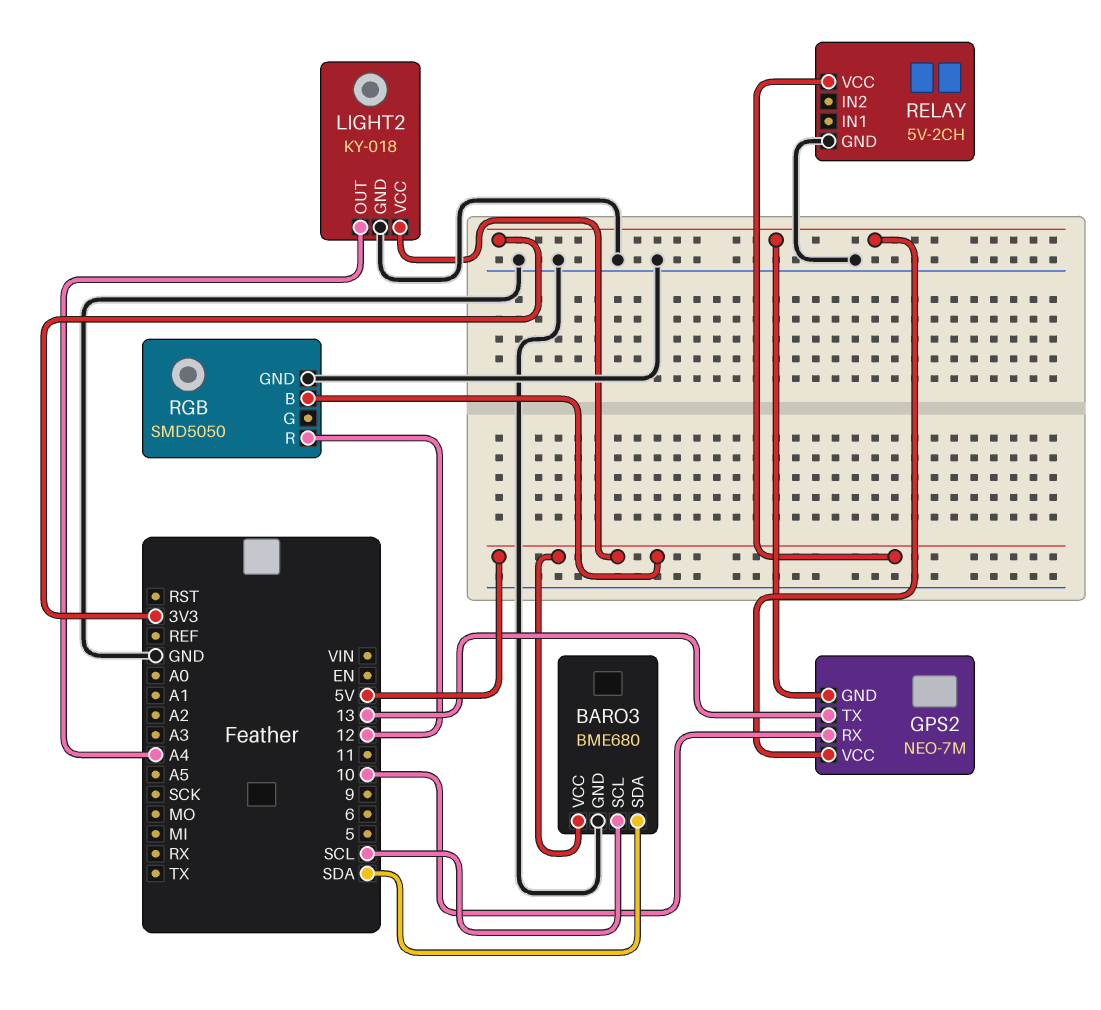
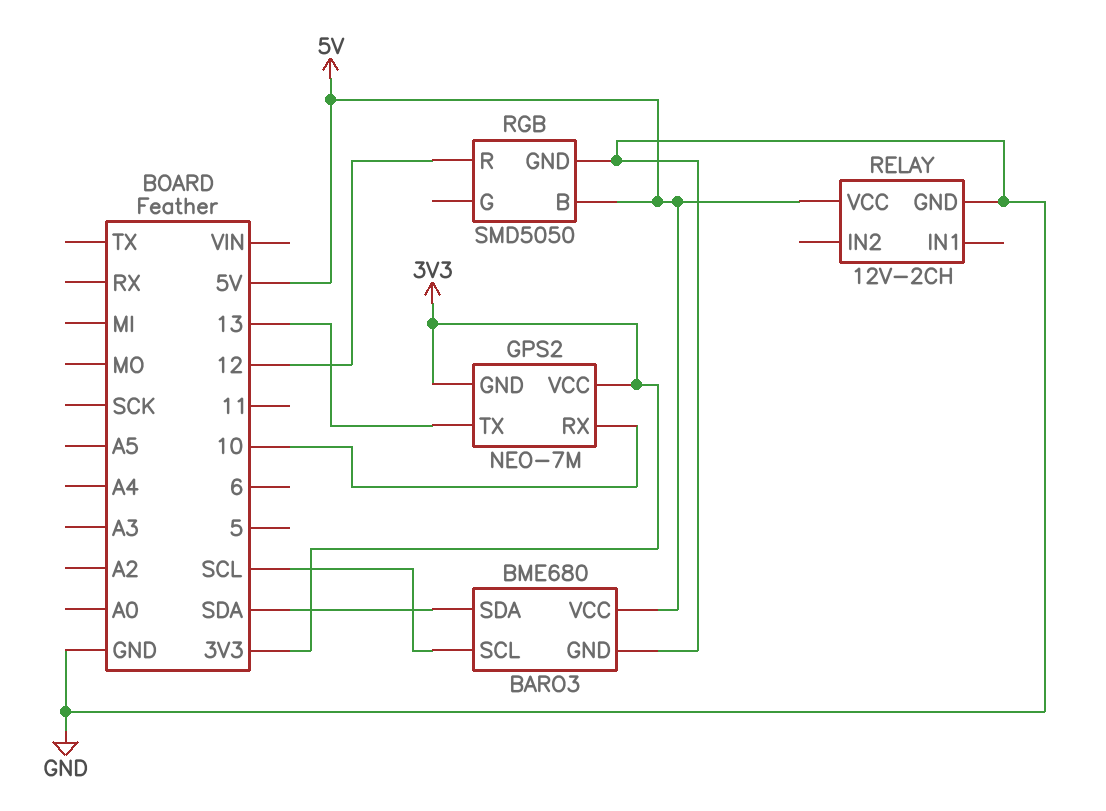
LIGHT2: KY-018 -> none
LIGHT2 pin GND: GND -> none
LIGHT2 pin OUT: A4 -> none
LIGHT2 pin VCC: 5V -> none
RELAY: 5V-2CH -> 12V-2CH

